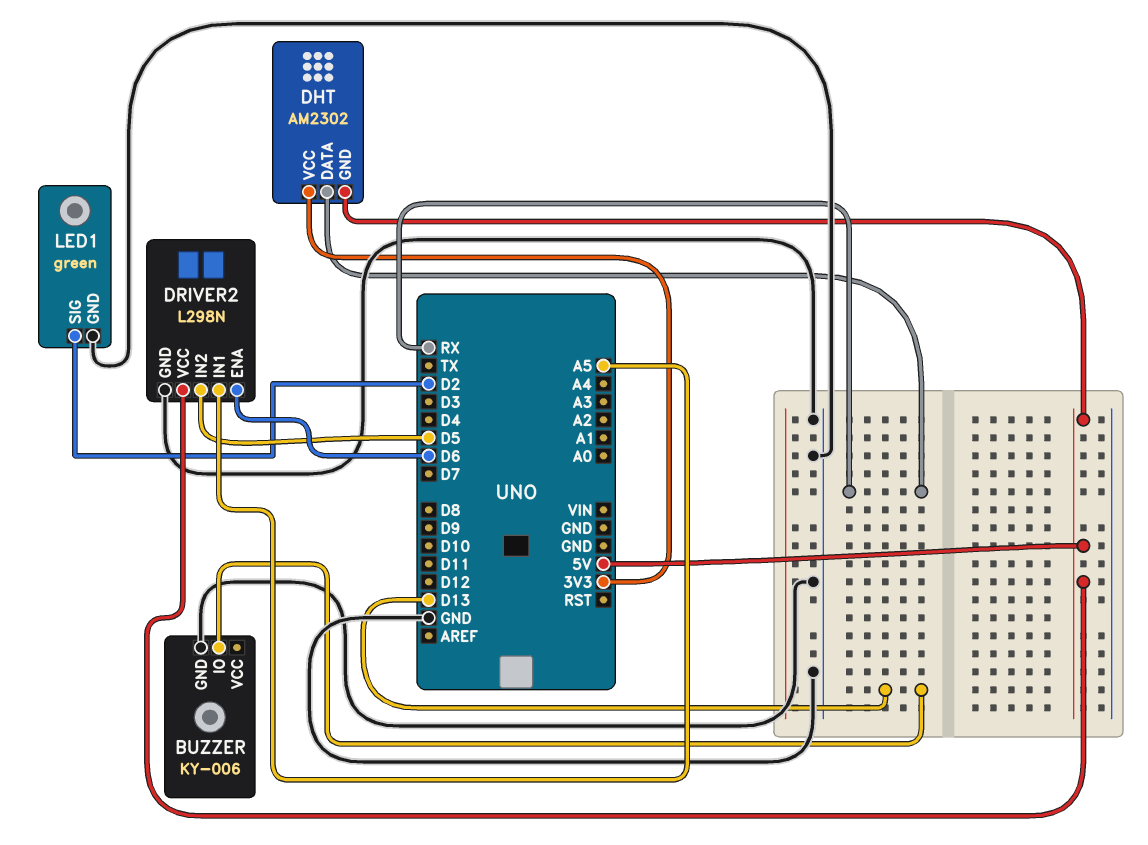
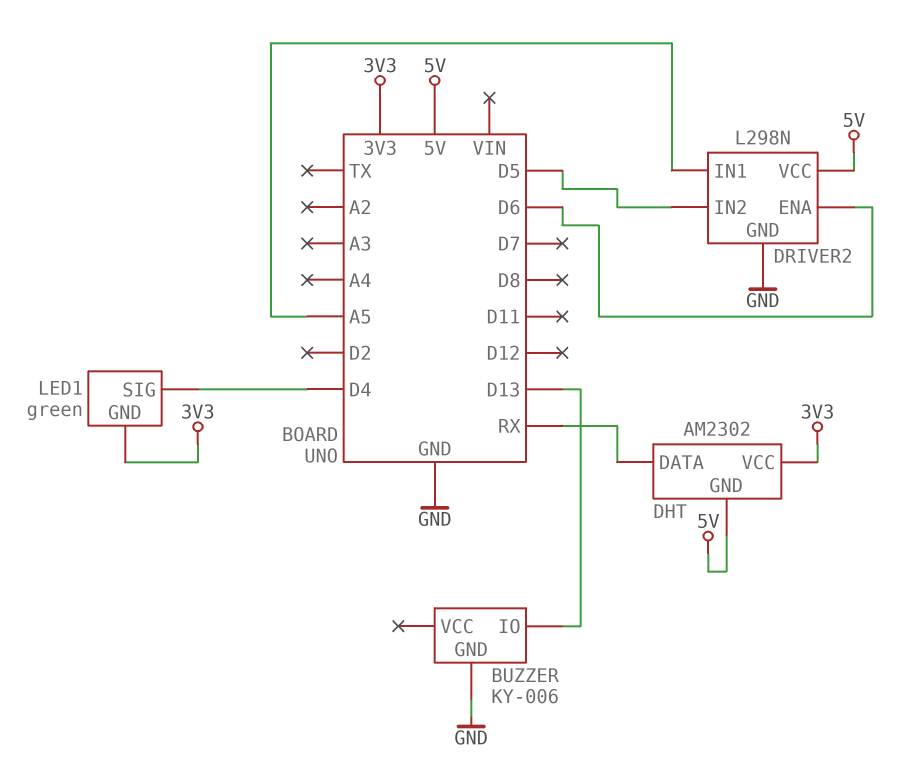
LED1 pin GND: GND -> 3V3
LED1 pin SIG: D2 -> D4

